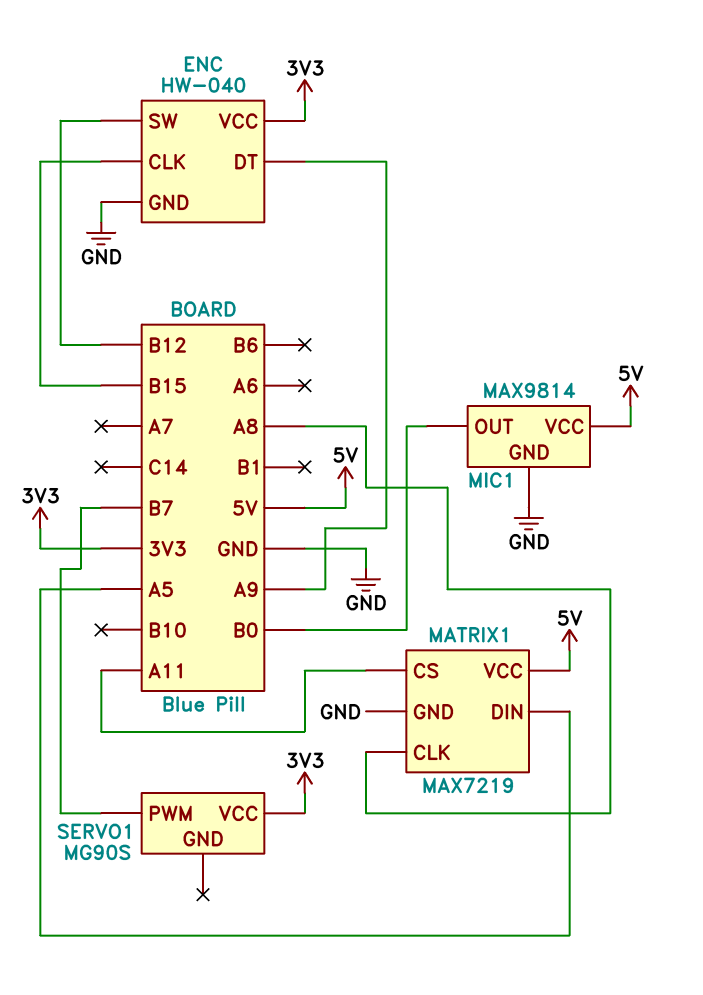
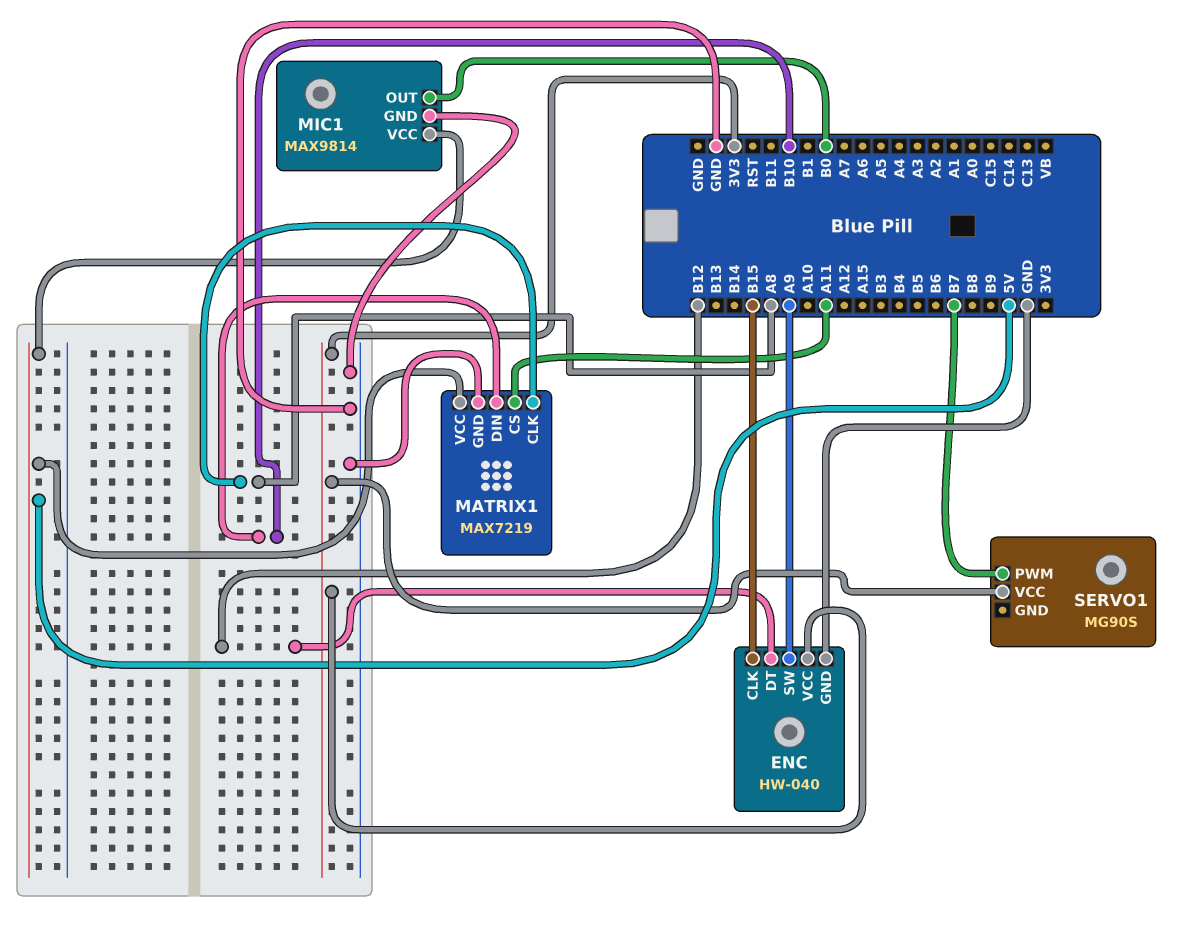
ENC pin DT: A9 -> B12
ENC pin SW: B12 -> A9
MATRIX1 pin DIN: A5 -> B10

